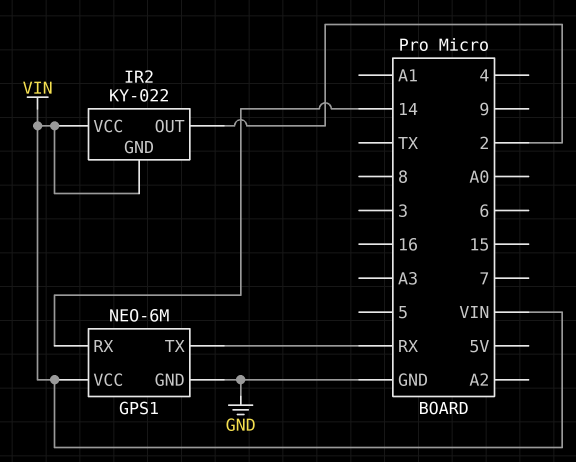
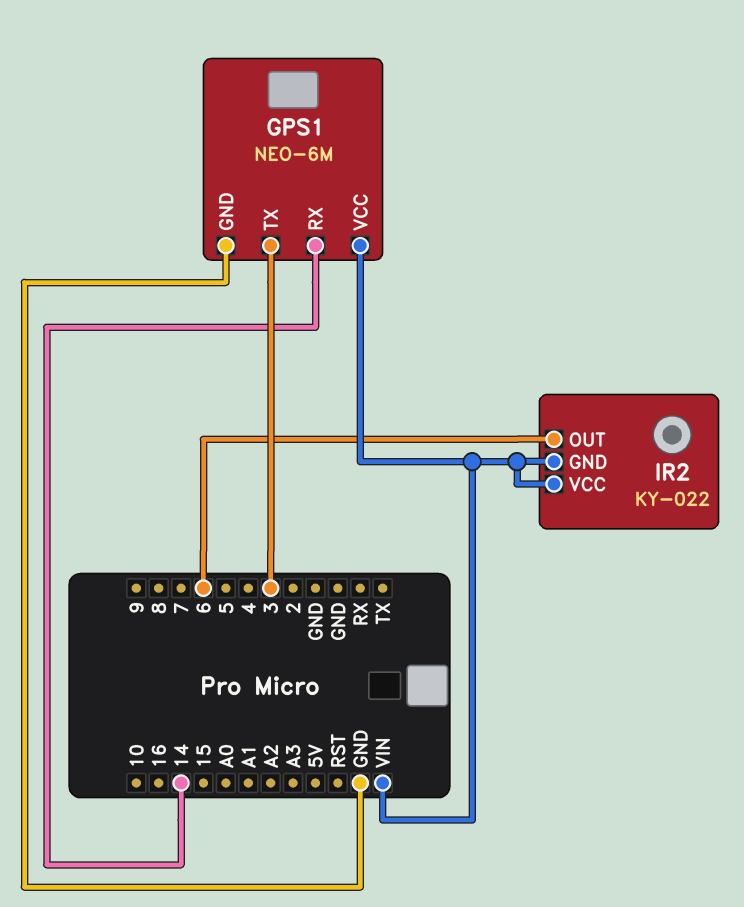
GPS1 pin TX: RX -> 3
IR2 pin OUT: 2 -> 6

